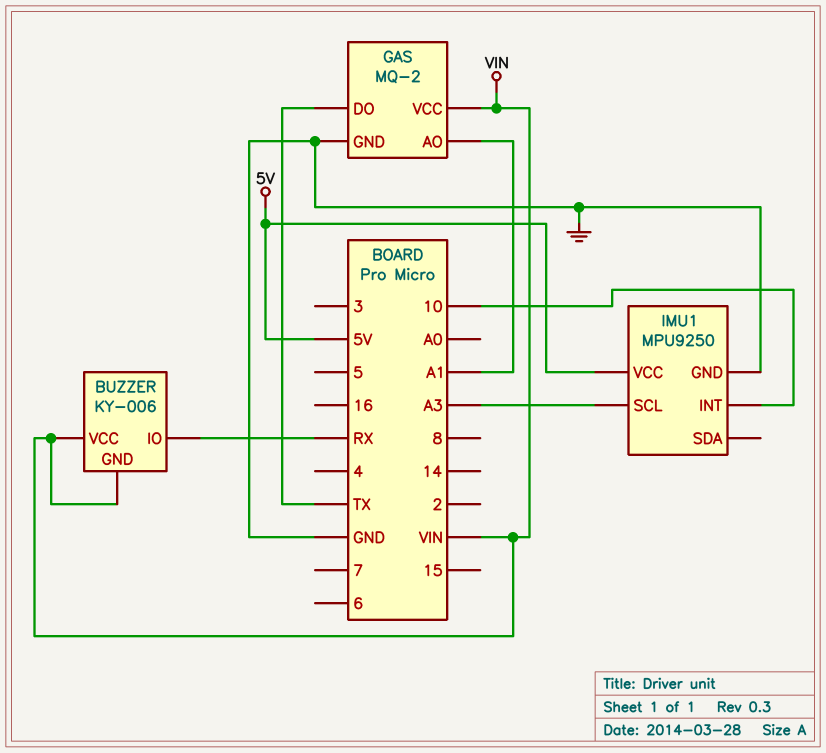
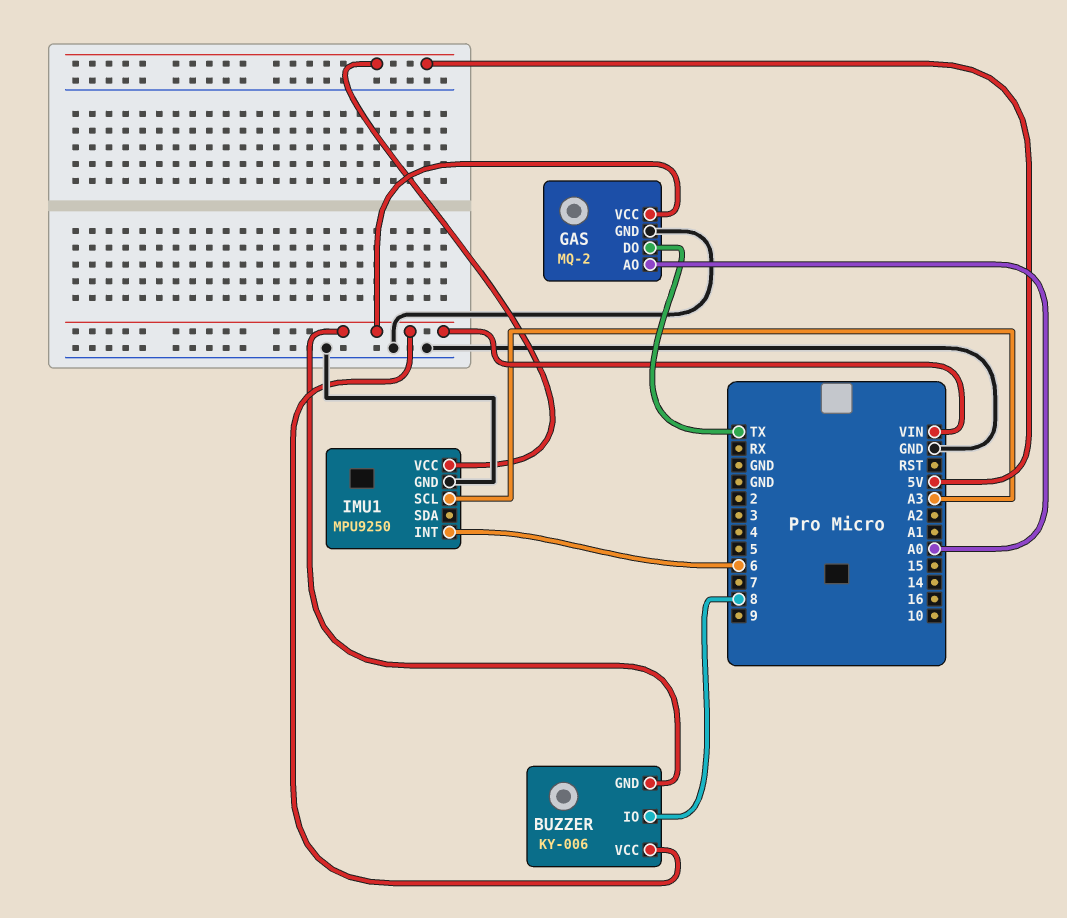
BUZZER pin IO: RX -> 8
GAS pin AO: A1 -> A0
IMU1 pin INT: 10 -> 6

